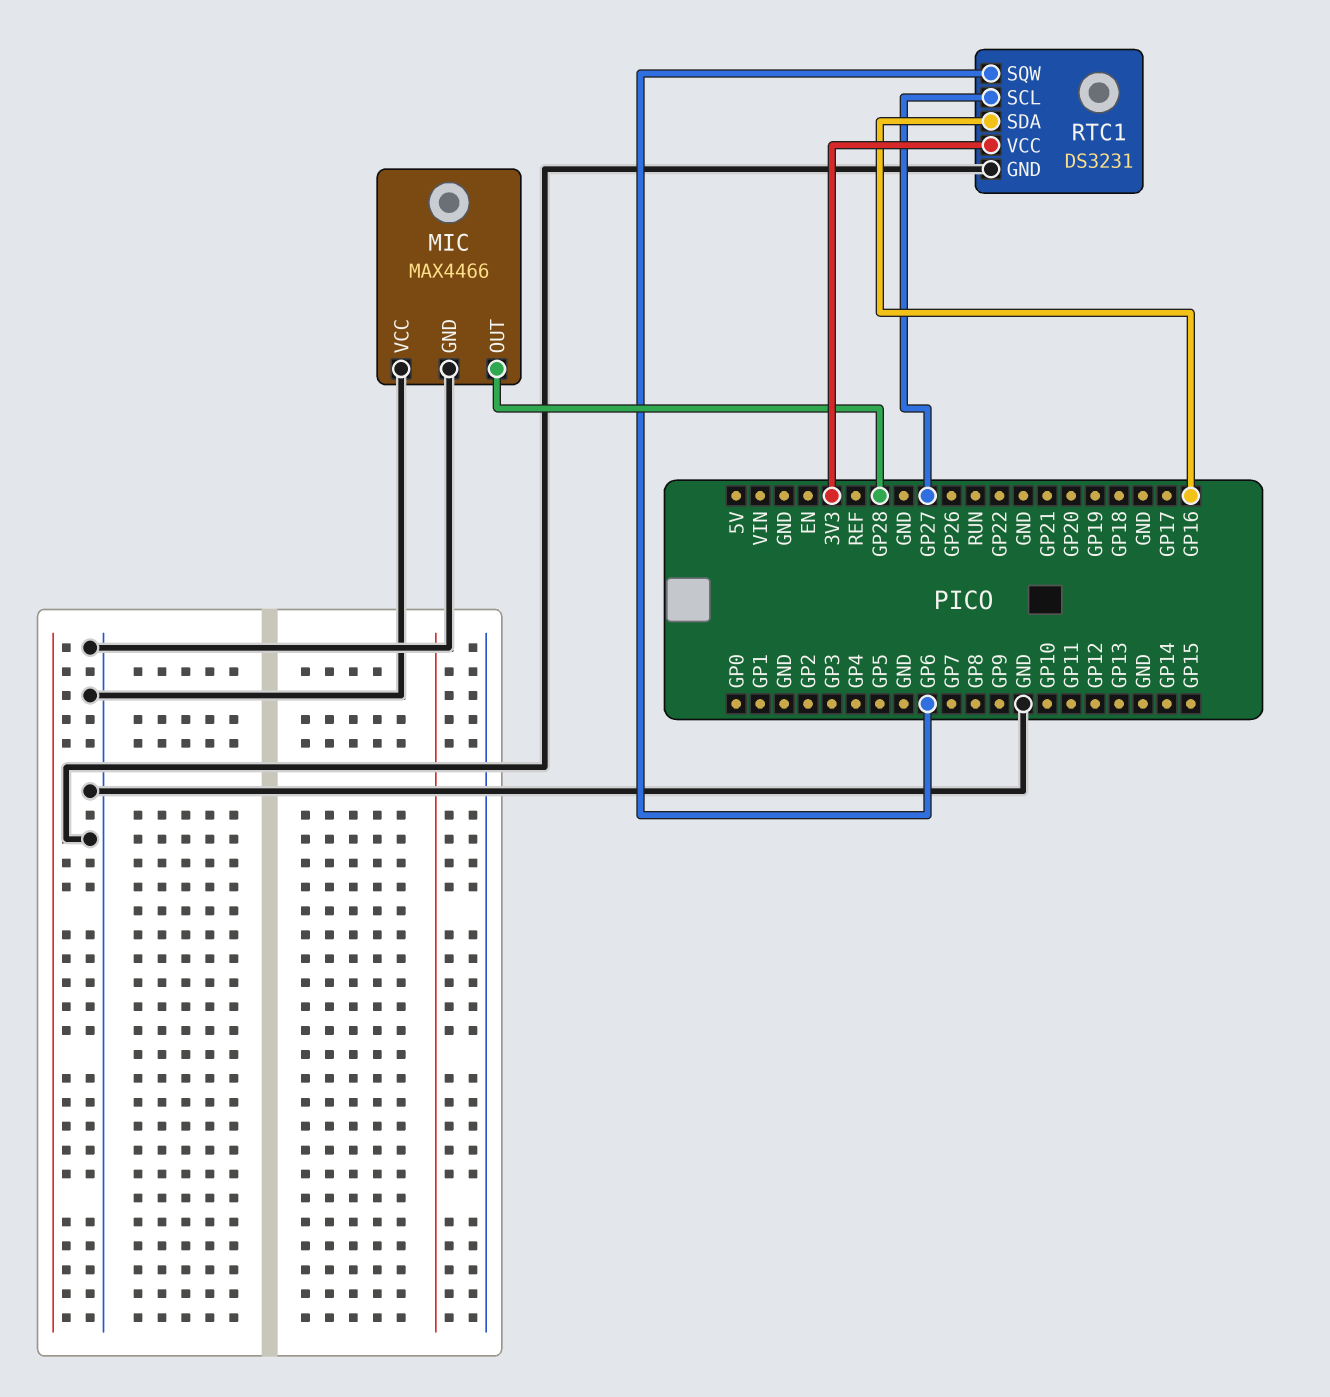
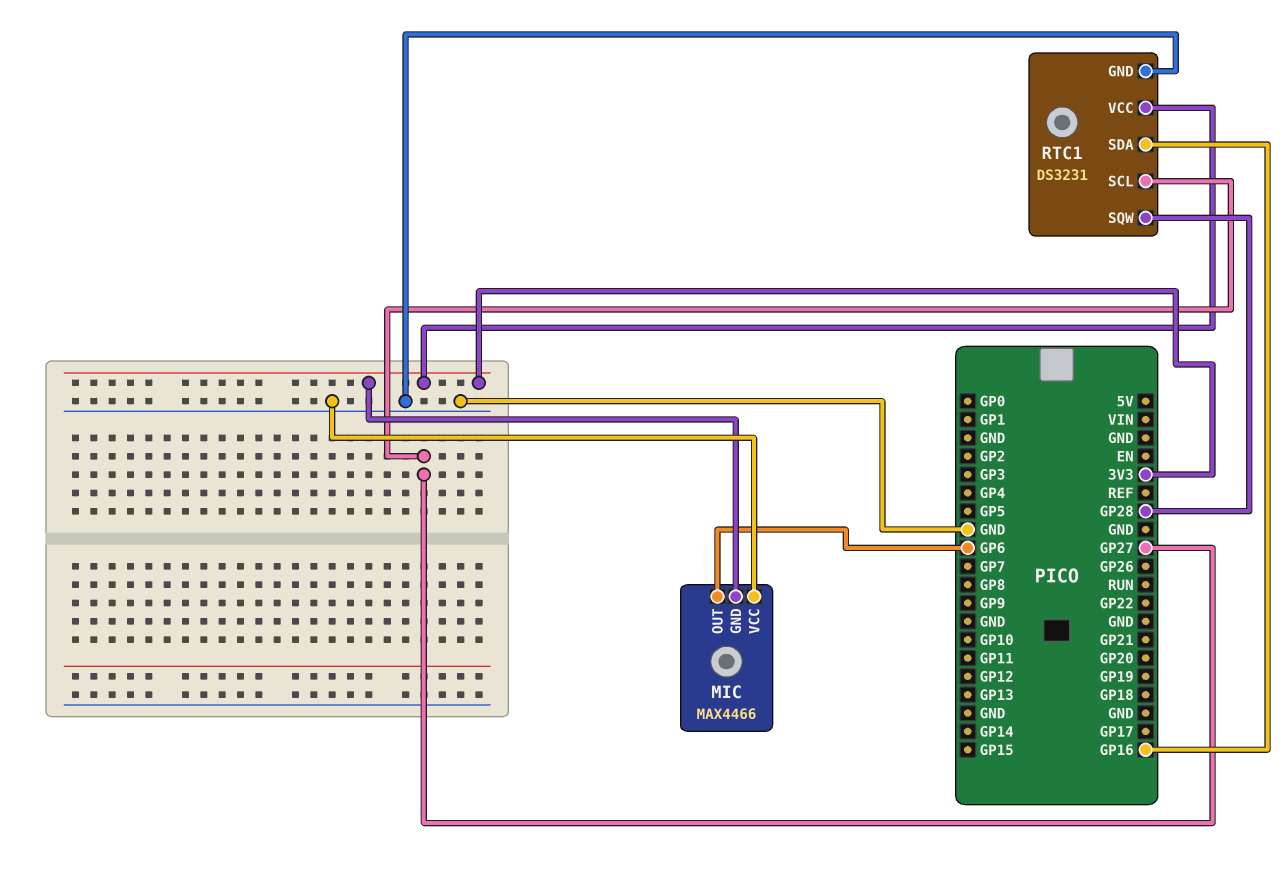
MIC pin GND: GND -> 3V3
MIC pin OUT: GP28 -> GP6
RTC1 pin SQW: GP6 -> GP28

